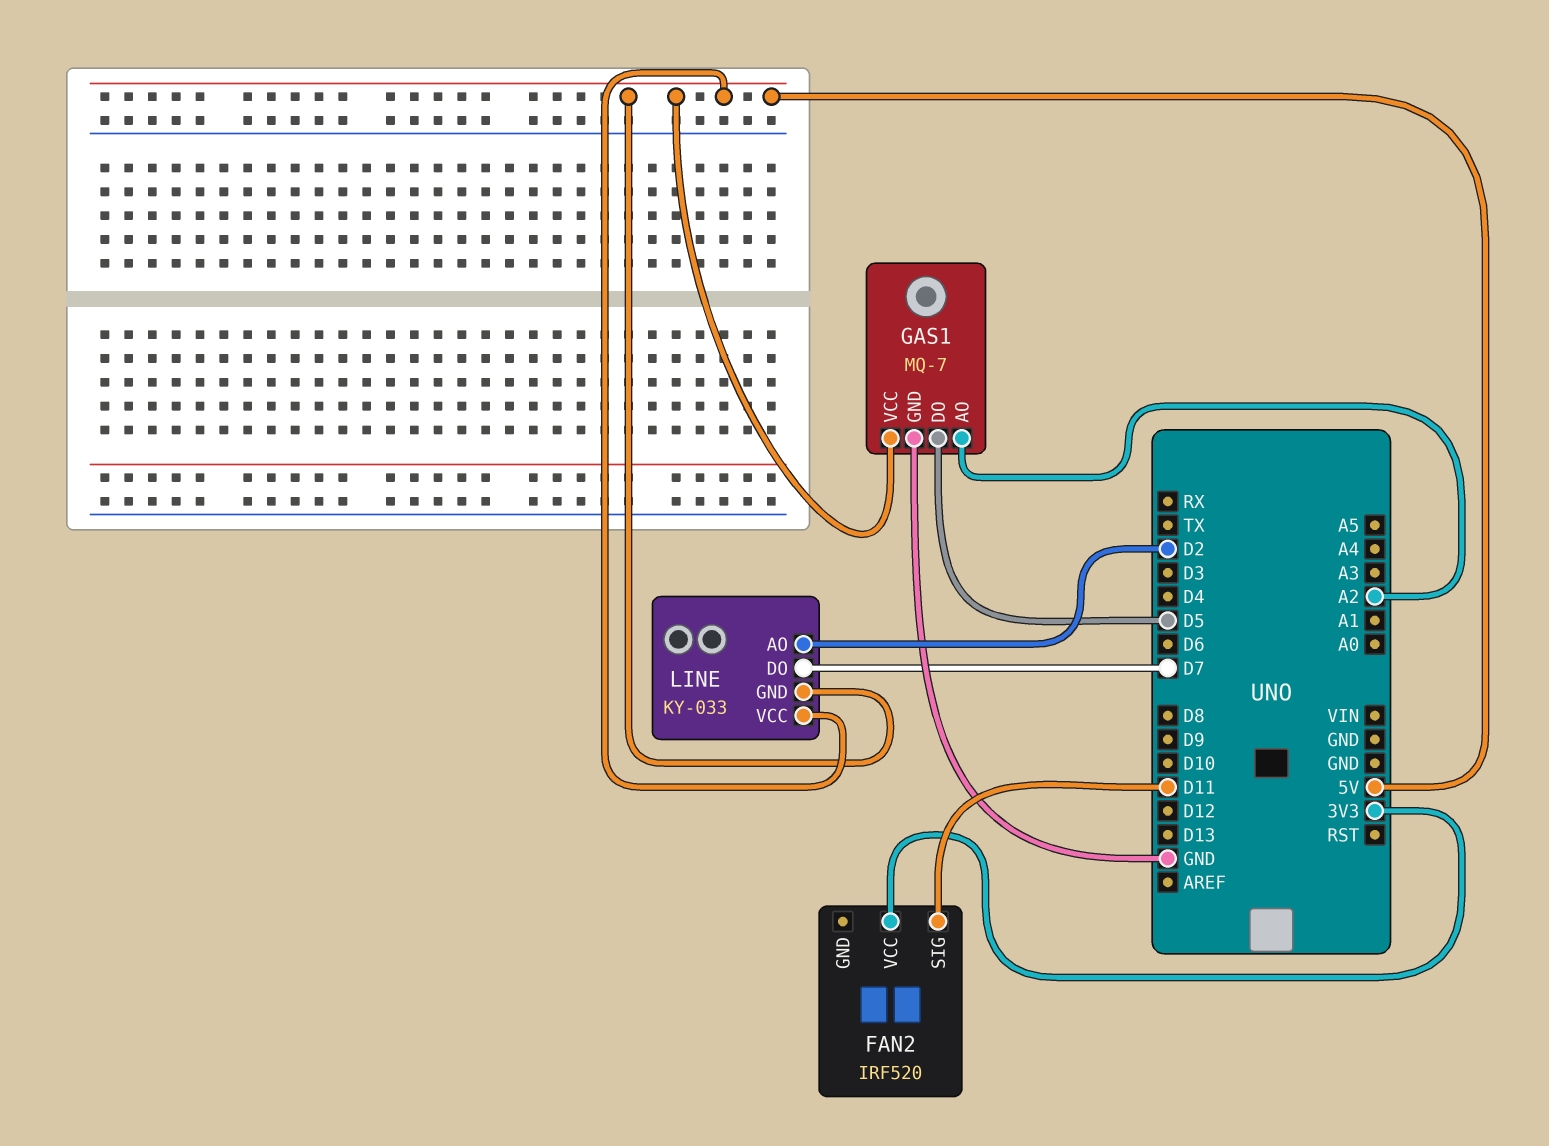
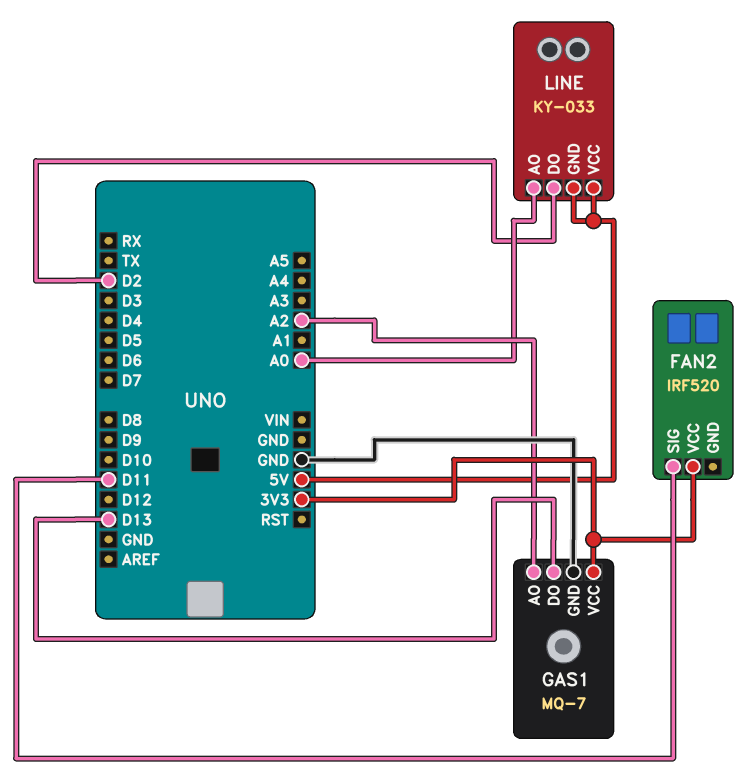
GAS1 pin DO: D5 -> D13
GAS1 pin VCC: 5V -> 3V3
LINE pin AO: D2 -> A0
LINE pin DO: D7 -> D2

